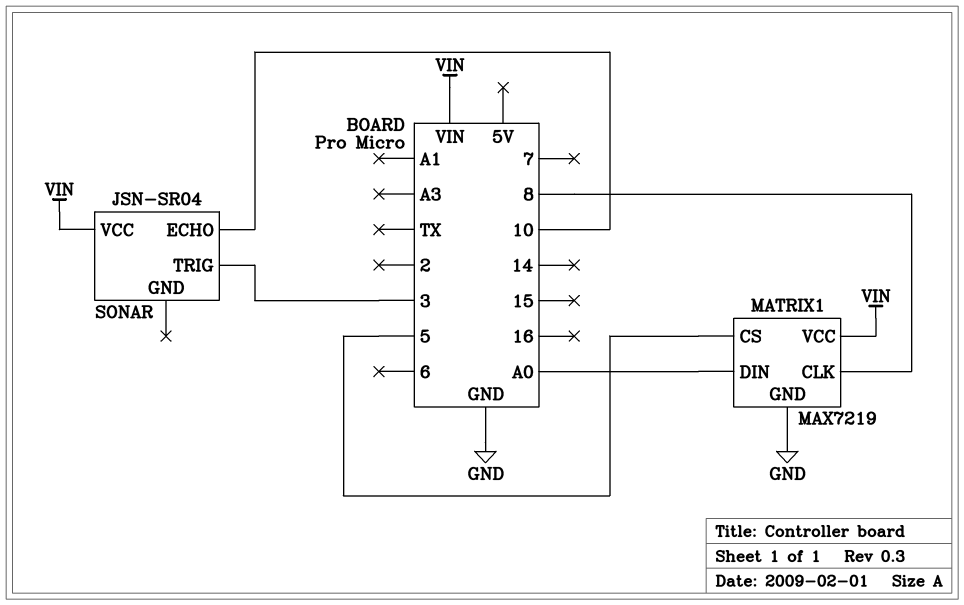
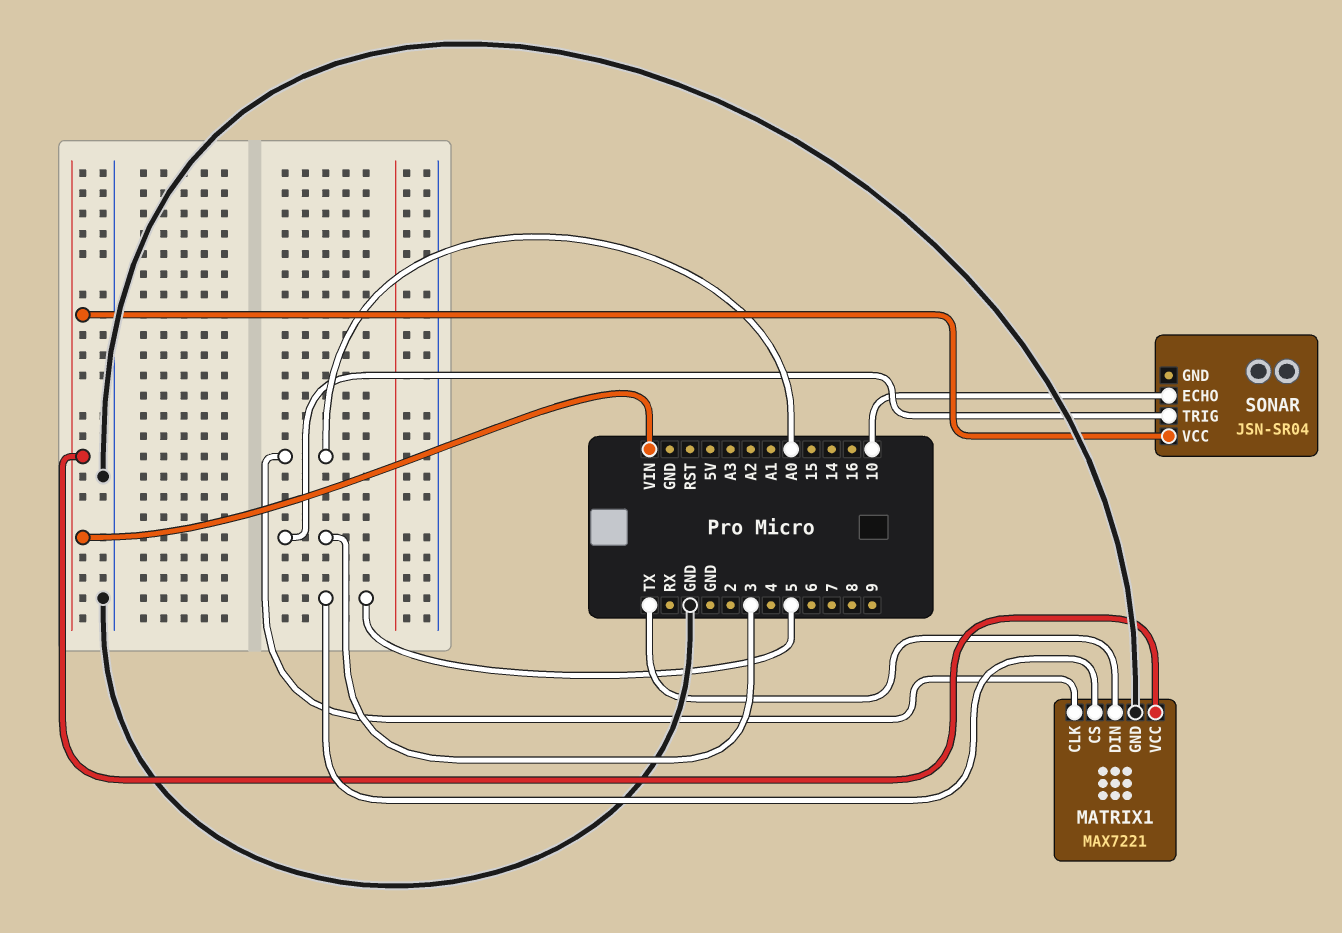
MATRIX1: MAX7219 -> MAX7221
MATRIX1 pin CLK: 8 -> A0
MATRIX1 pin DIN: A0 -> TX

